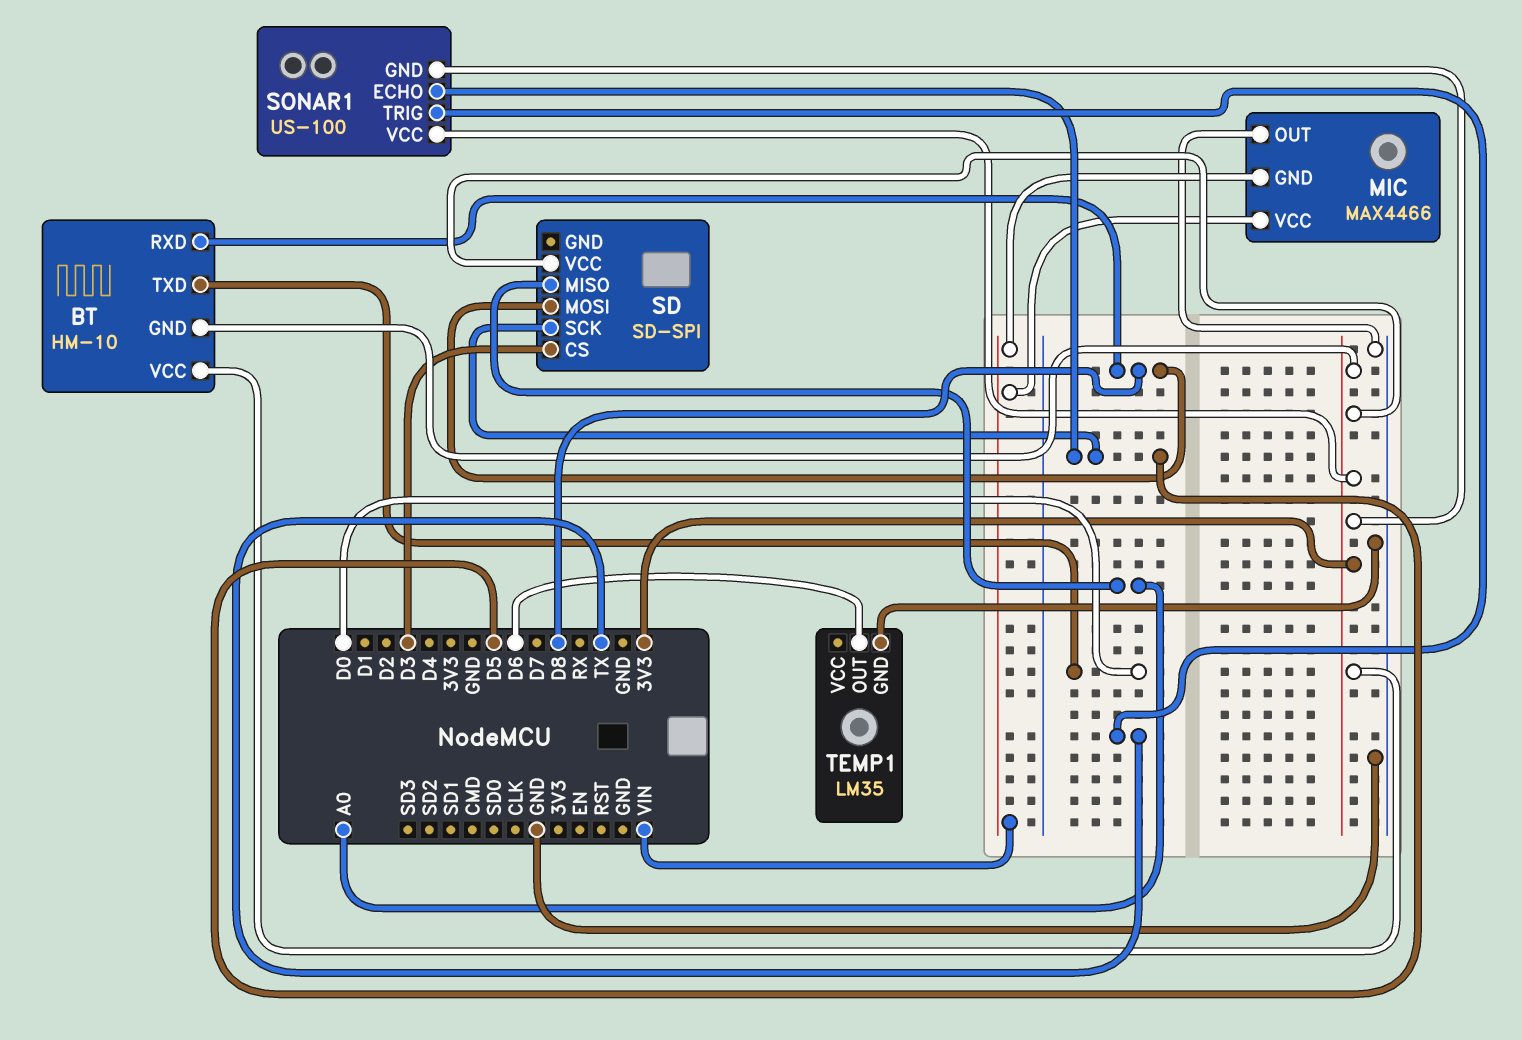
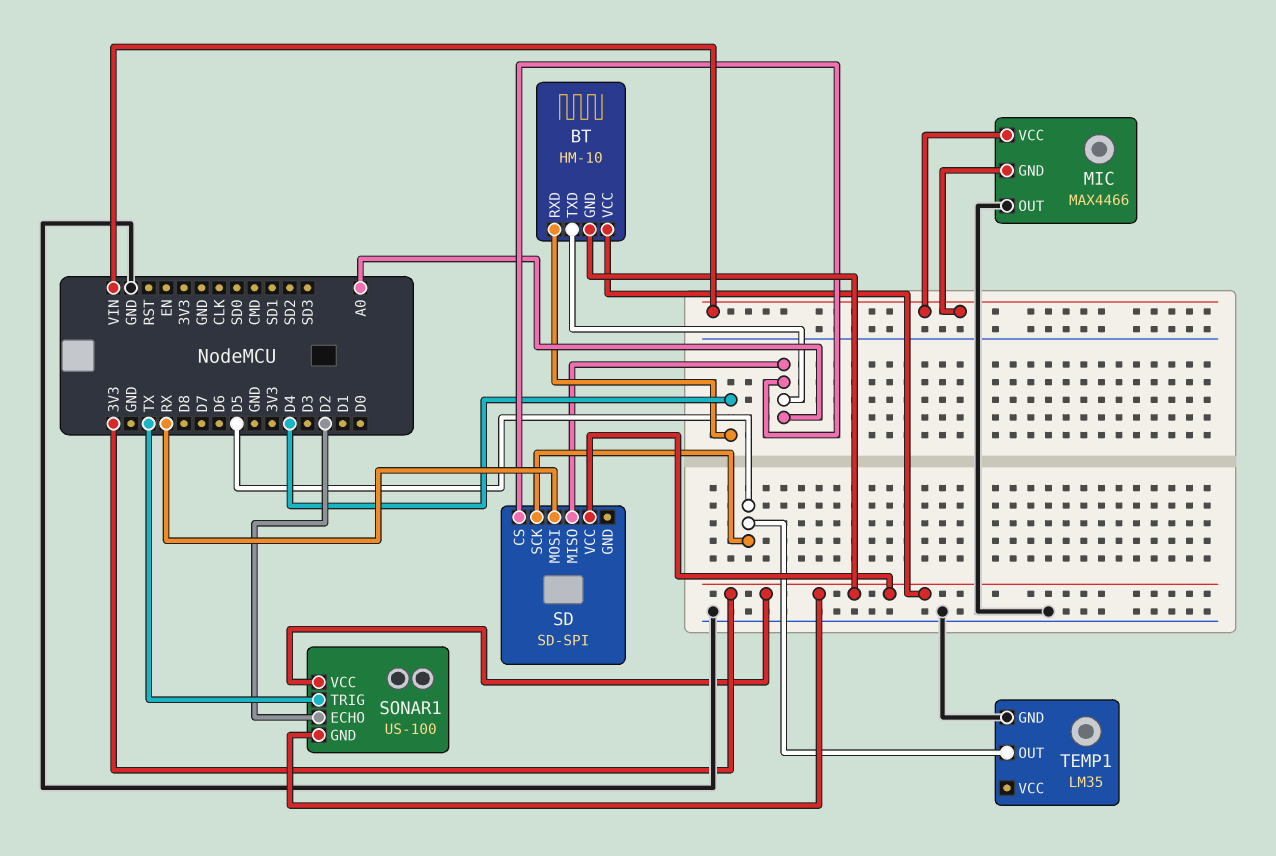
BT pin RXD: D8 -> D4
BT pin TXD: D0 -> A0
SD pin CS: D3 -> A0
SD pin MOSI: D8 -> RX
SONAR1 pin ECHO: D5 -> D2
TEMP1 pin OUT: D6 -> D5

